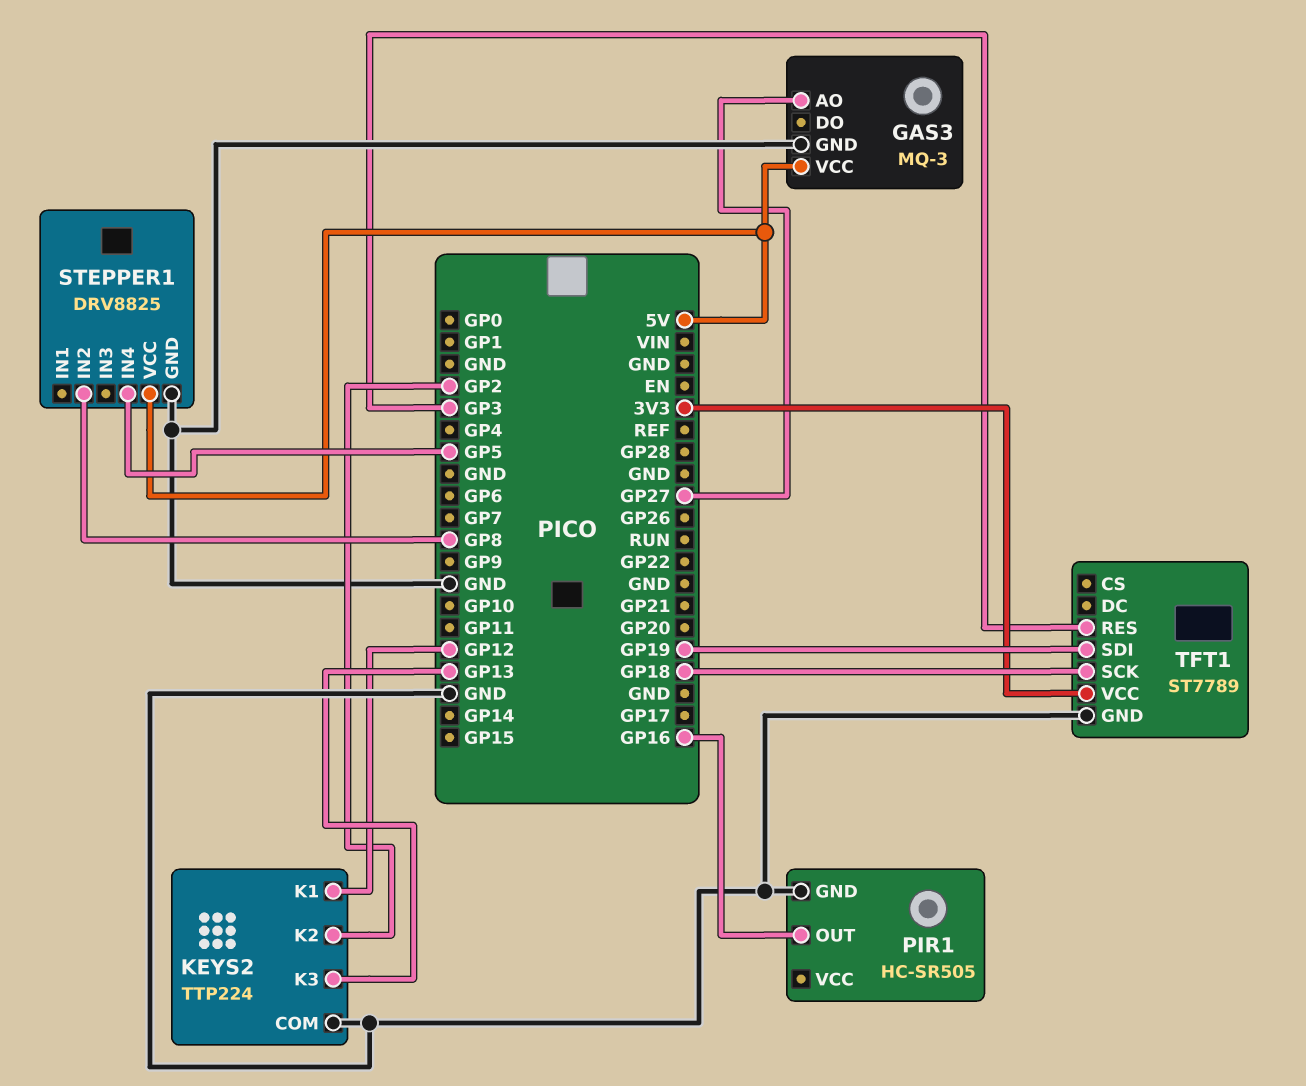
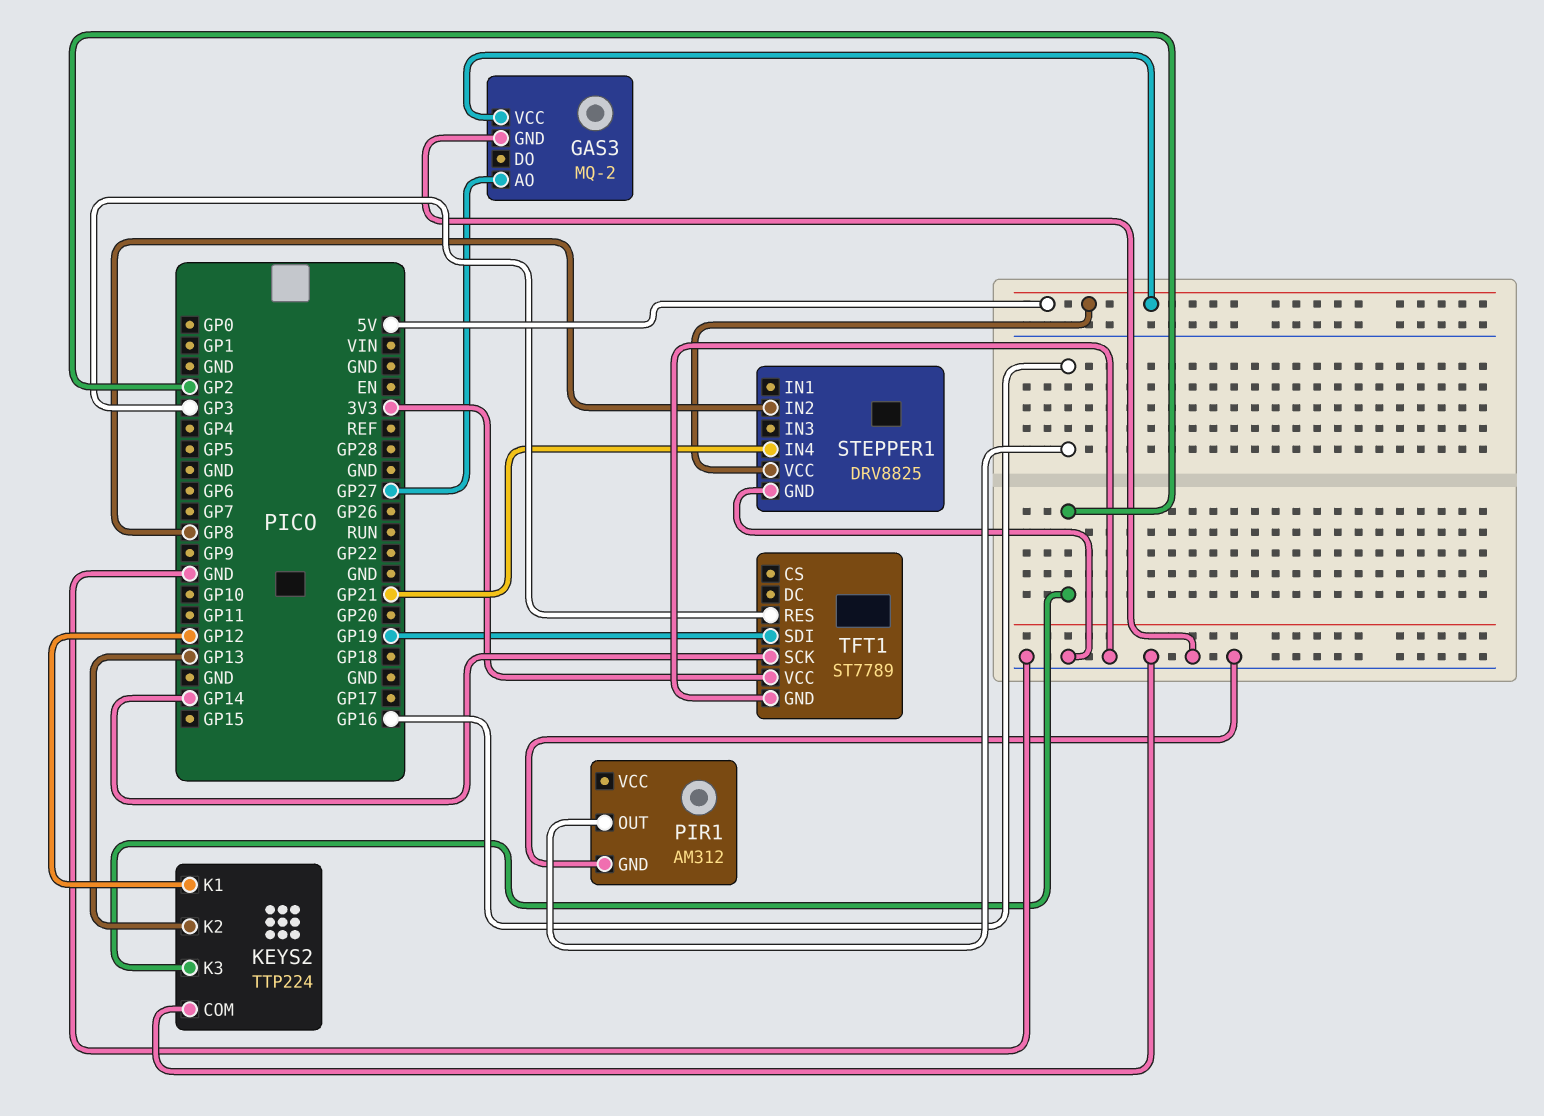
GAS3: MQ-3 -> MQ-2
KEYS2 pin K2: GP2 -> GP13
KEYS2 pin K3: GP13 -> GP2
PIR1: HC-SR505 -> AM312
STEPPER1 pin IN4: GP5 -> GP21
TFT1 pin SCK: GP18 -> GP14

